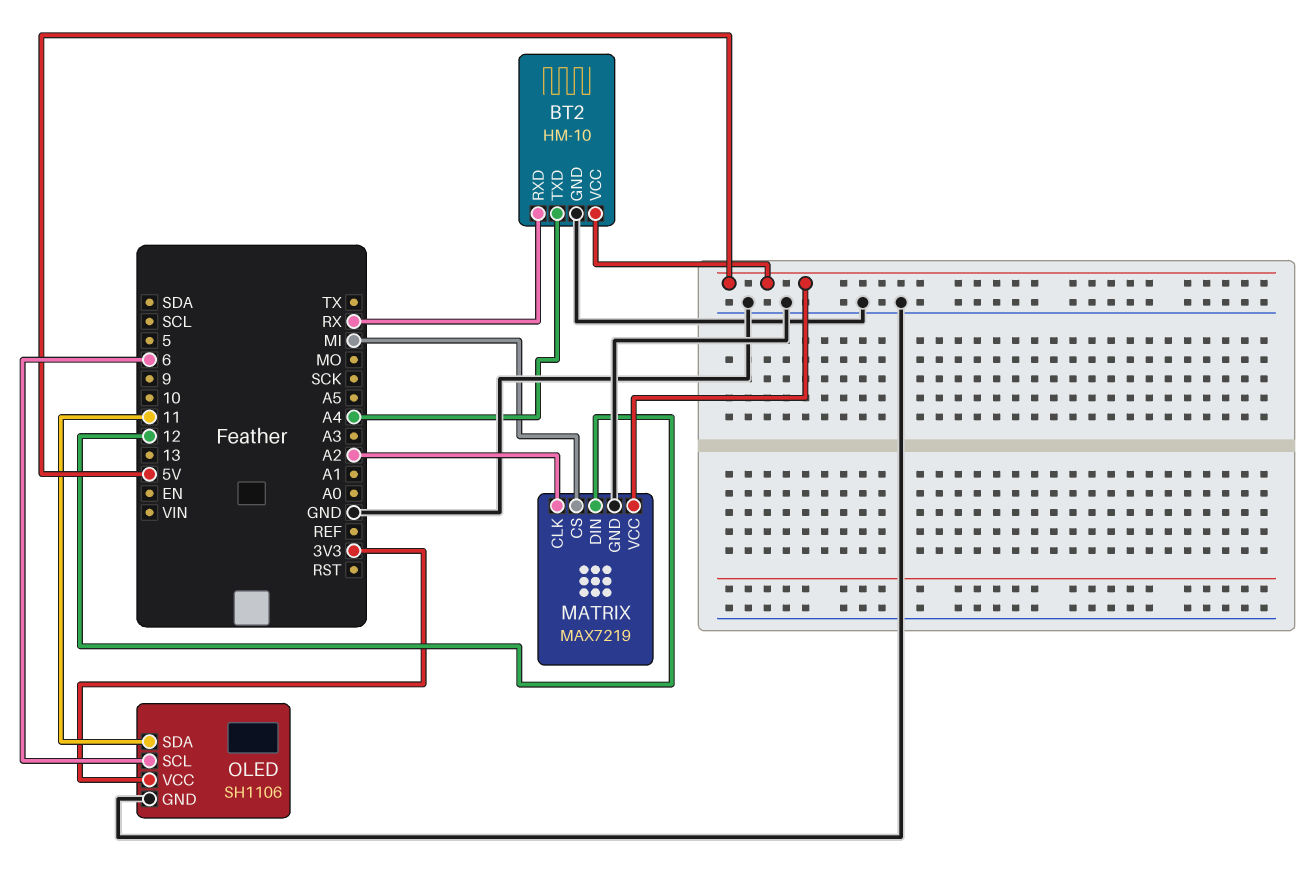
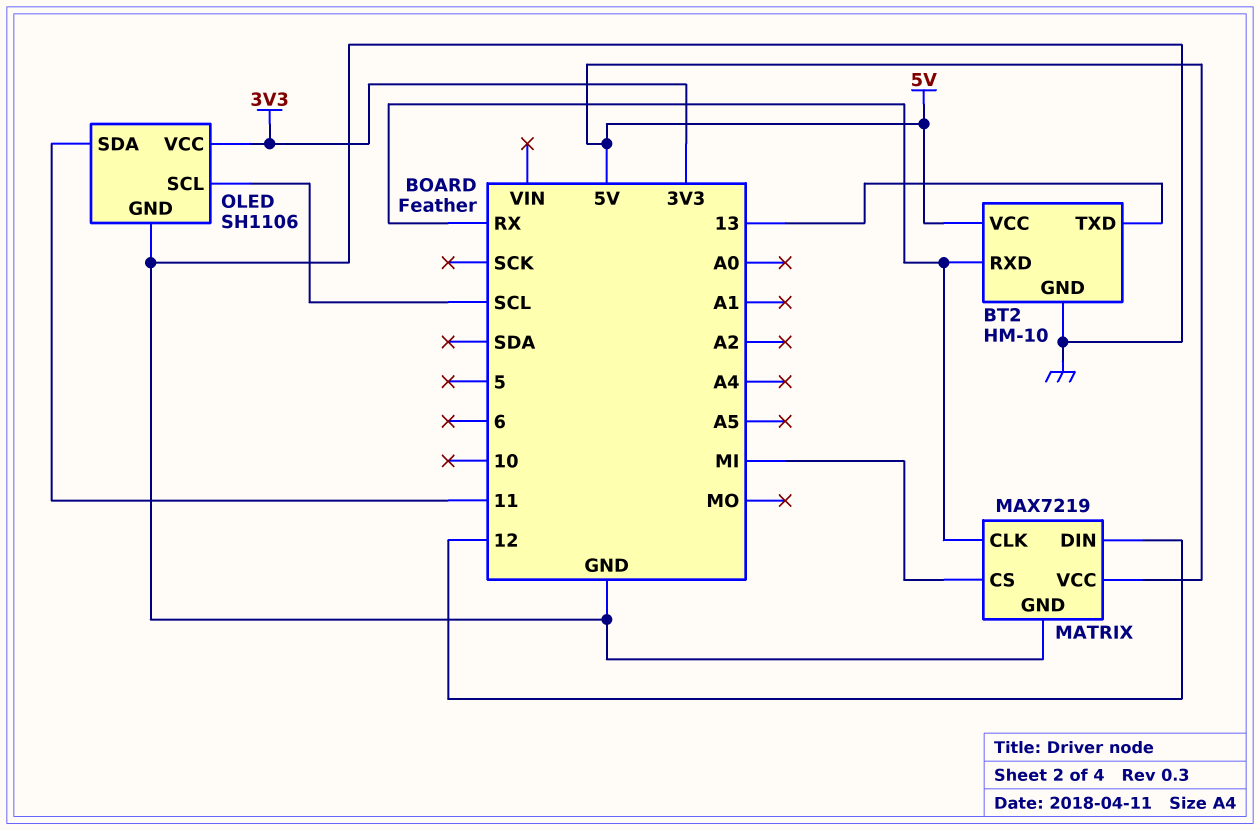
BT2 pin TXD: A4 -> 13
MATRIX pin CLK: A2 -> RX
OLED pin SCL: 6 -> SCL

